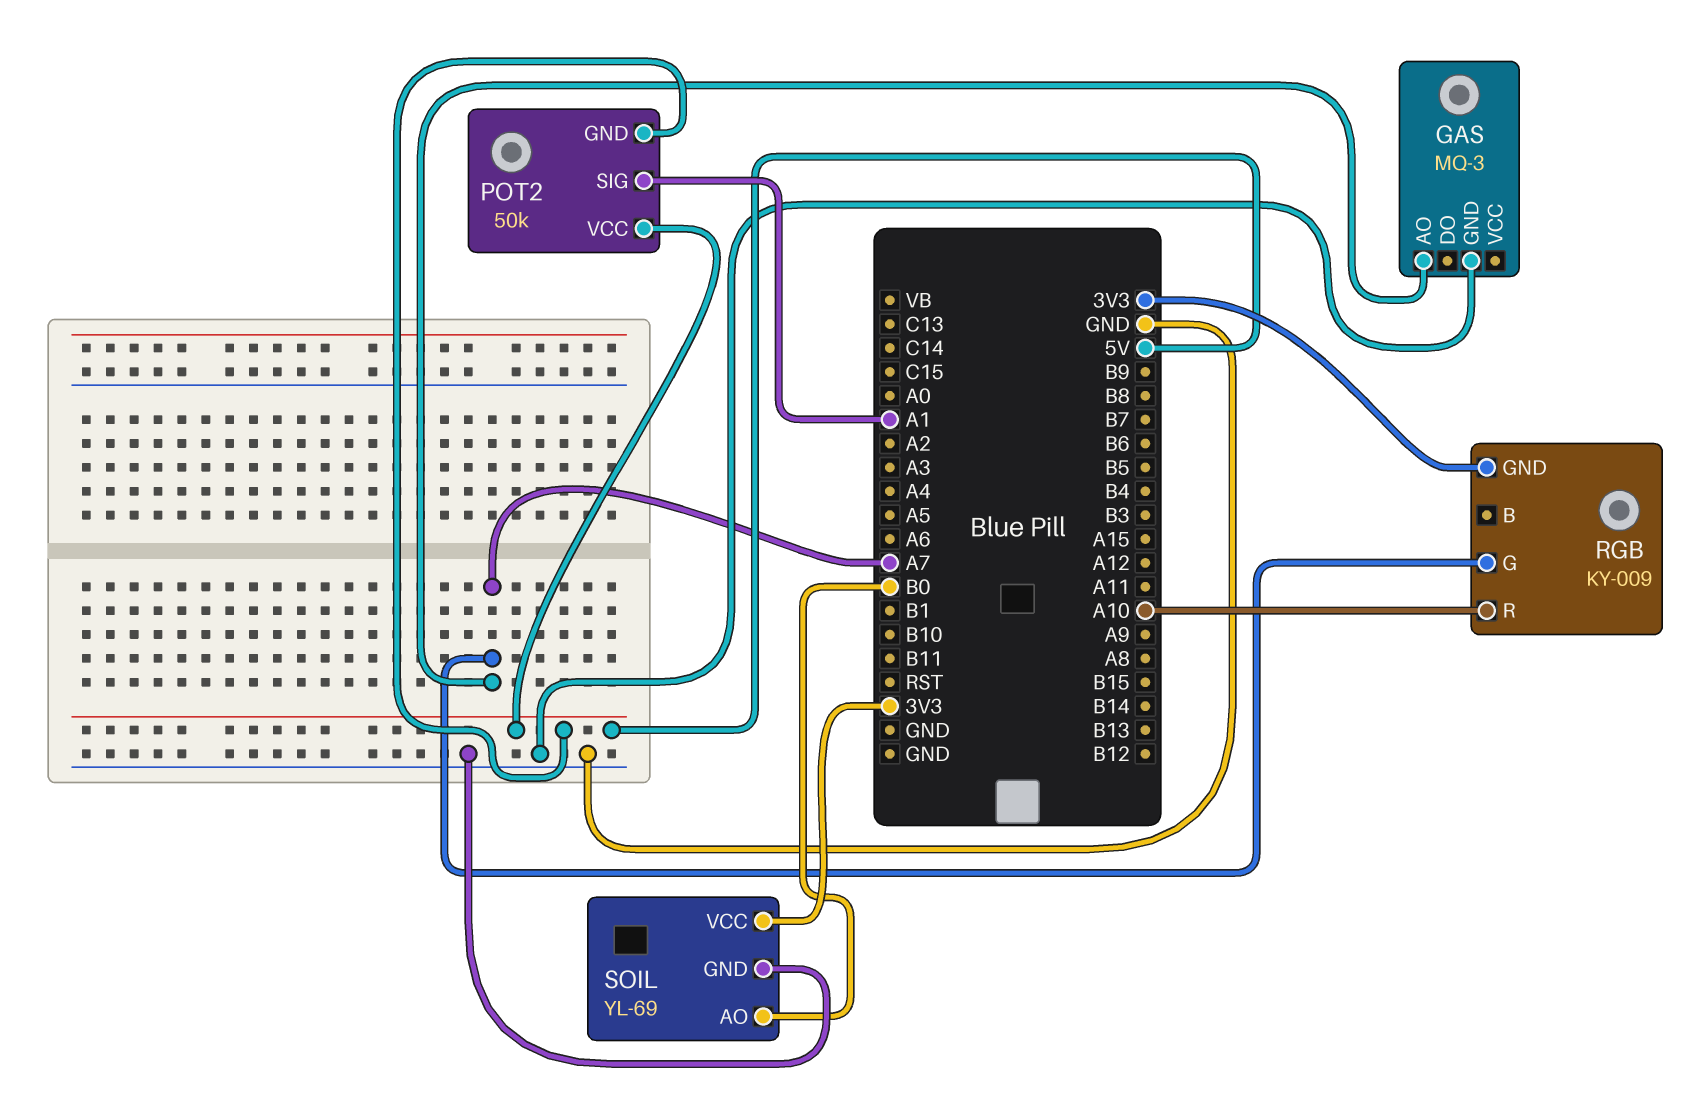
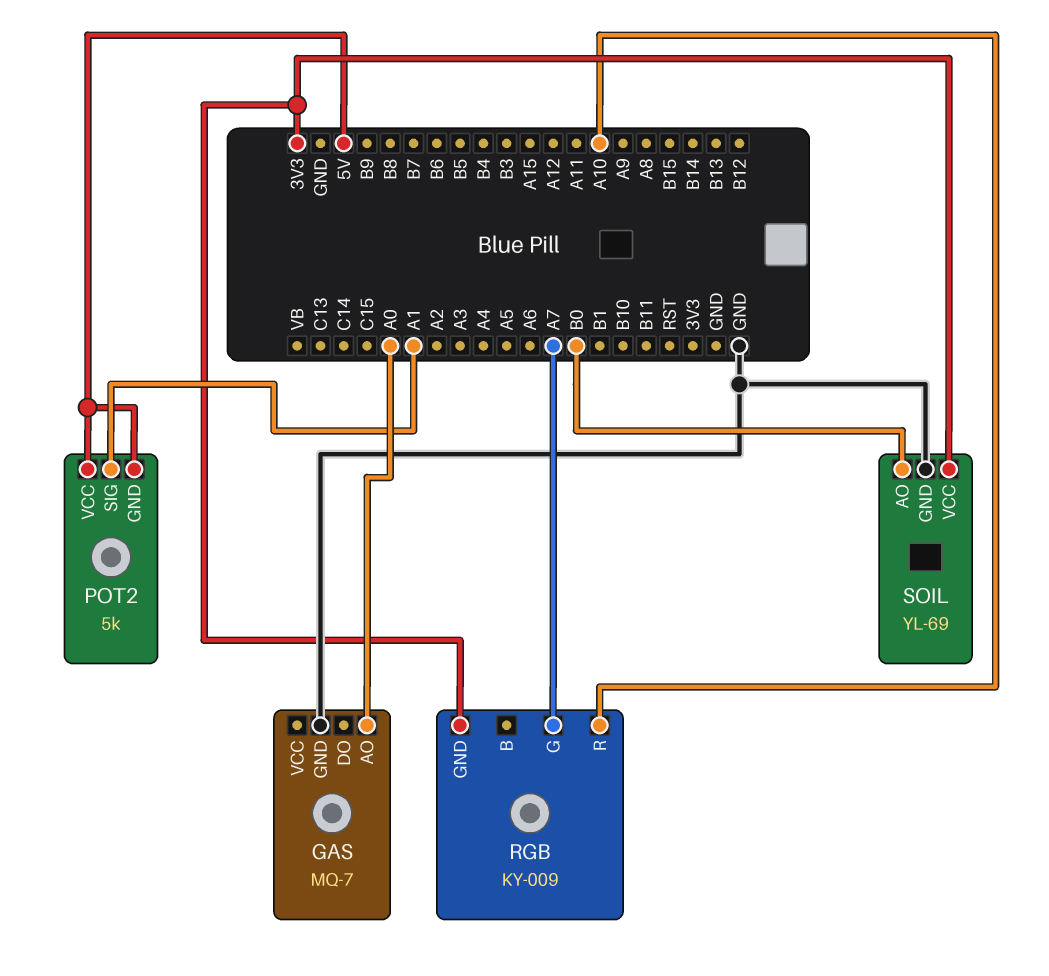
GAS: MQ-3 -> MQ-7
GAS pin AO: A7 -> A0
POT2: 50k -> 5k

